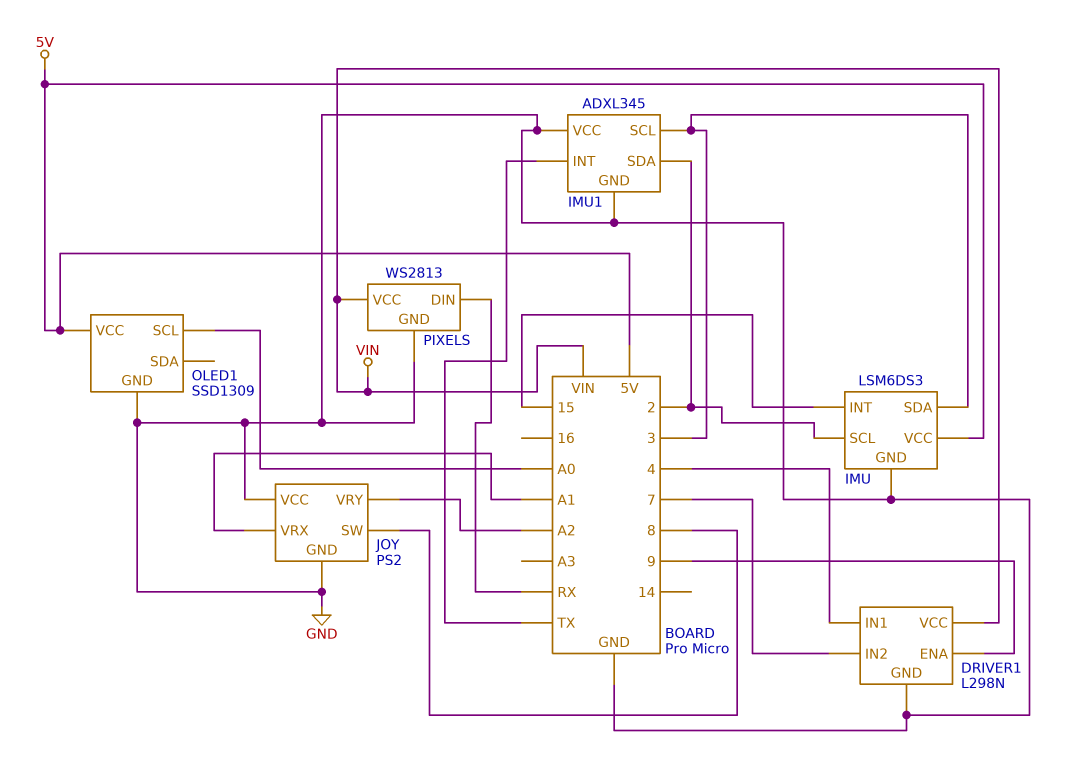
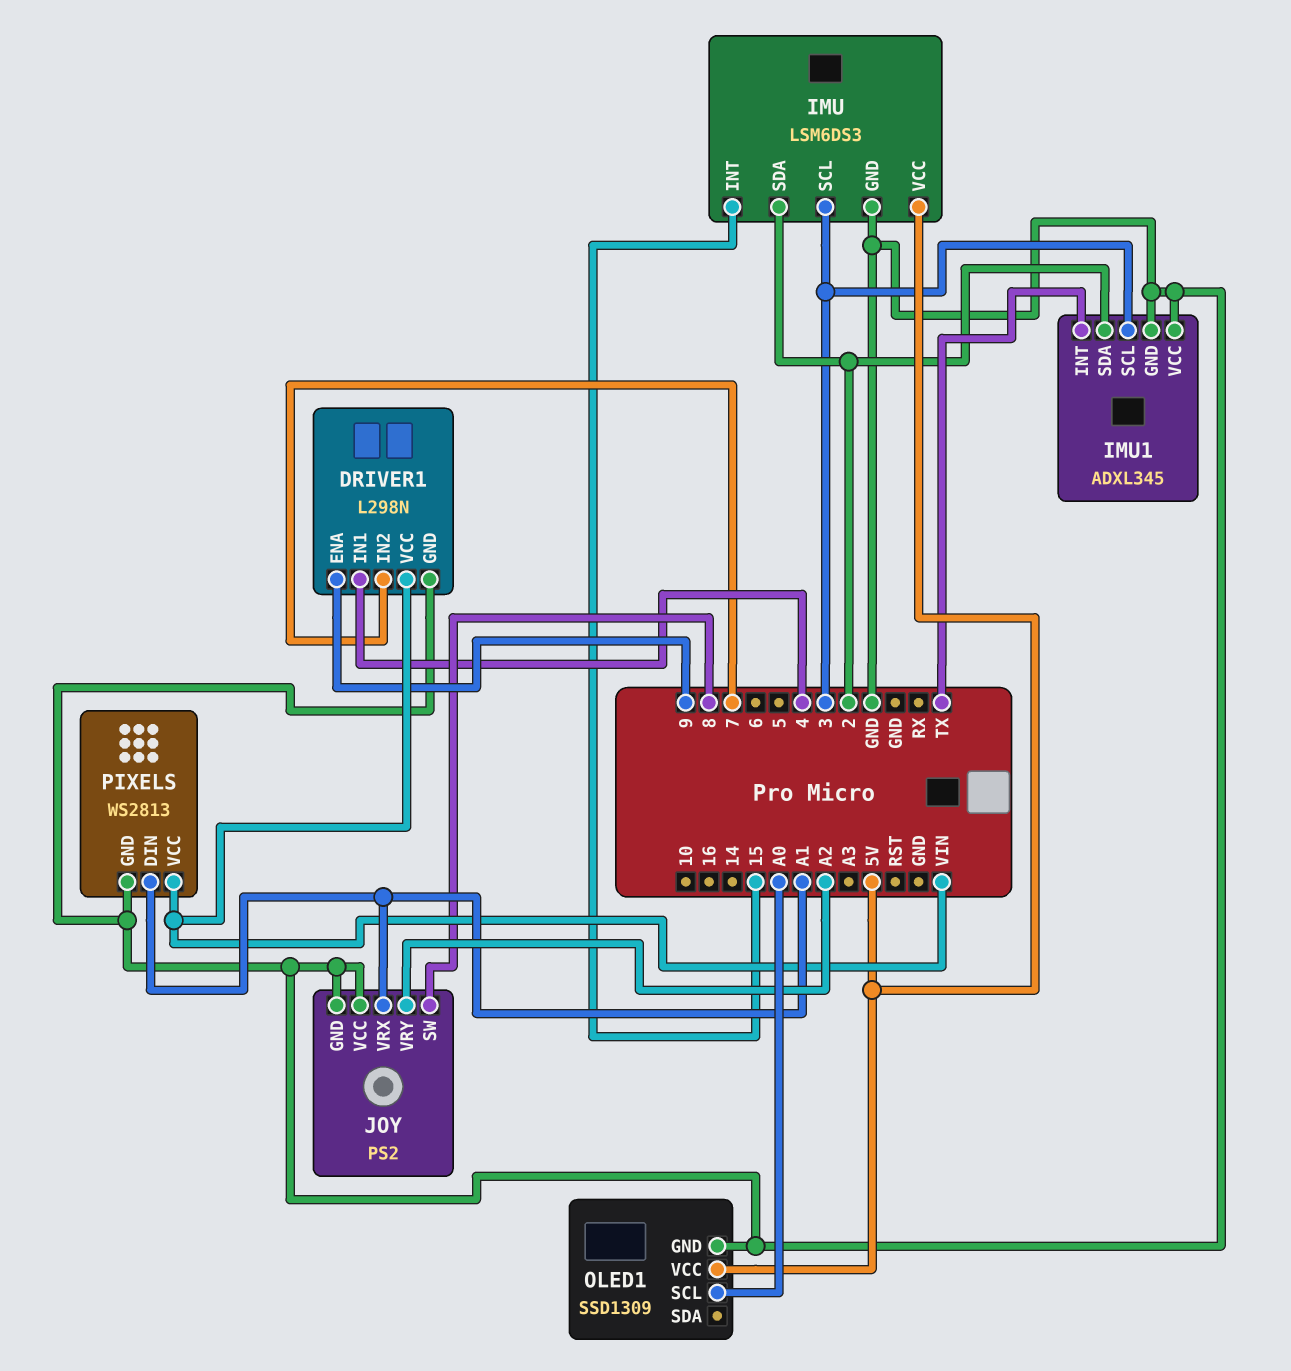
IMU pin SCL: 2 -> 3
IMU pin SDA: 3 -> 2
PIXELS pin DIN: RX -> A1

